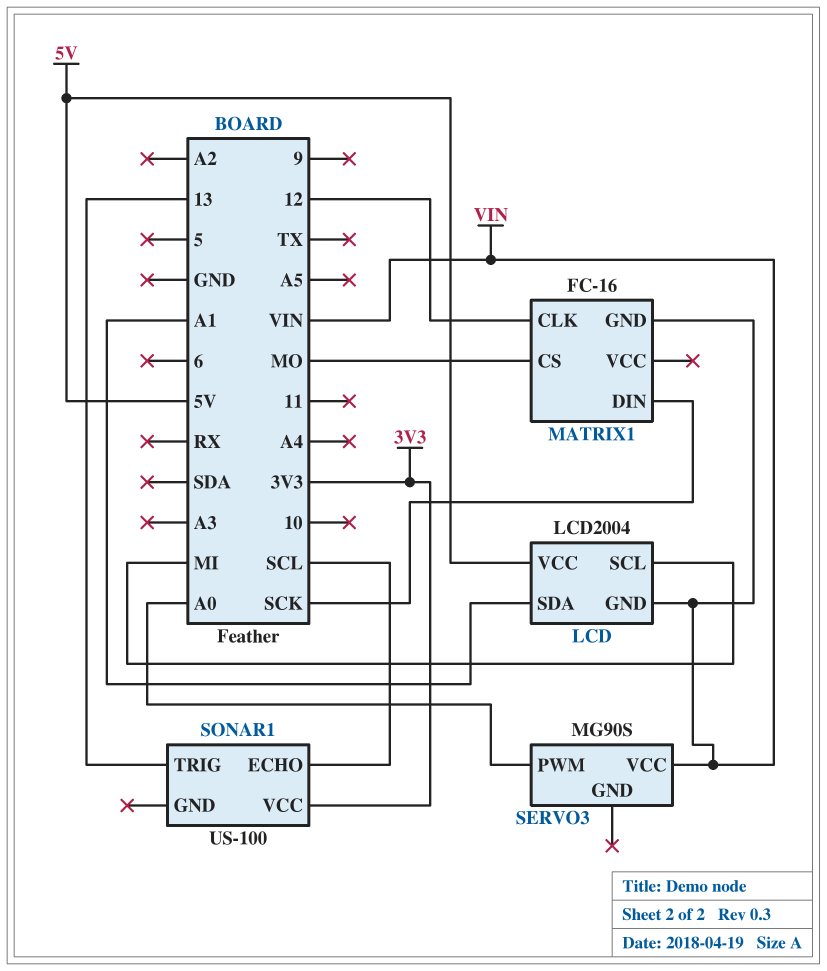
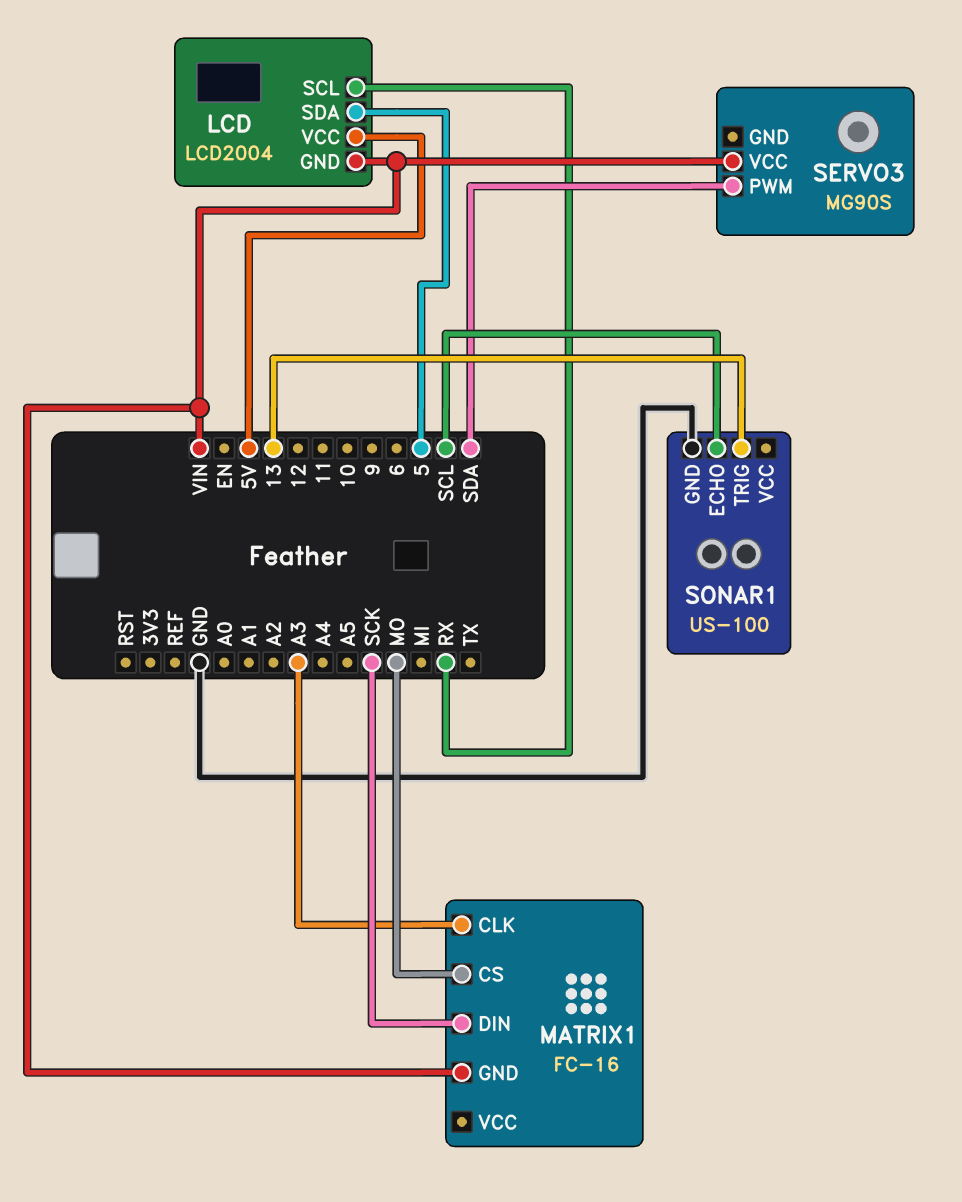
LCD pin SCL: MI -> RX
LCD pin SDA: A1 -> 5
MATRIX1 pin CLK: 12 -> A3
SERVO3 pin PWM: A0 -> SDA
SONAR1 pin GND: none -> GND
SONAR1 pin VCC: 3V3 -> none

